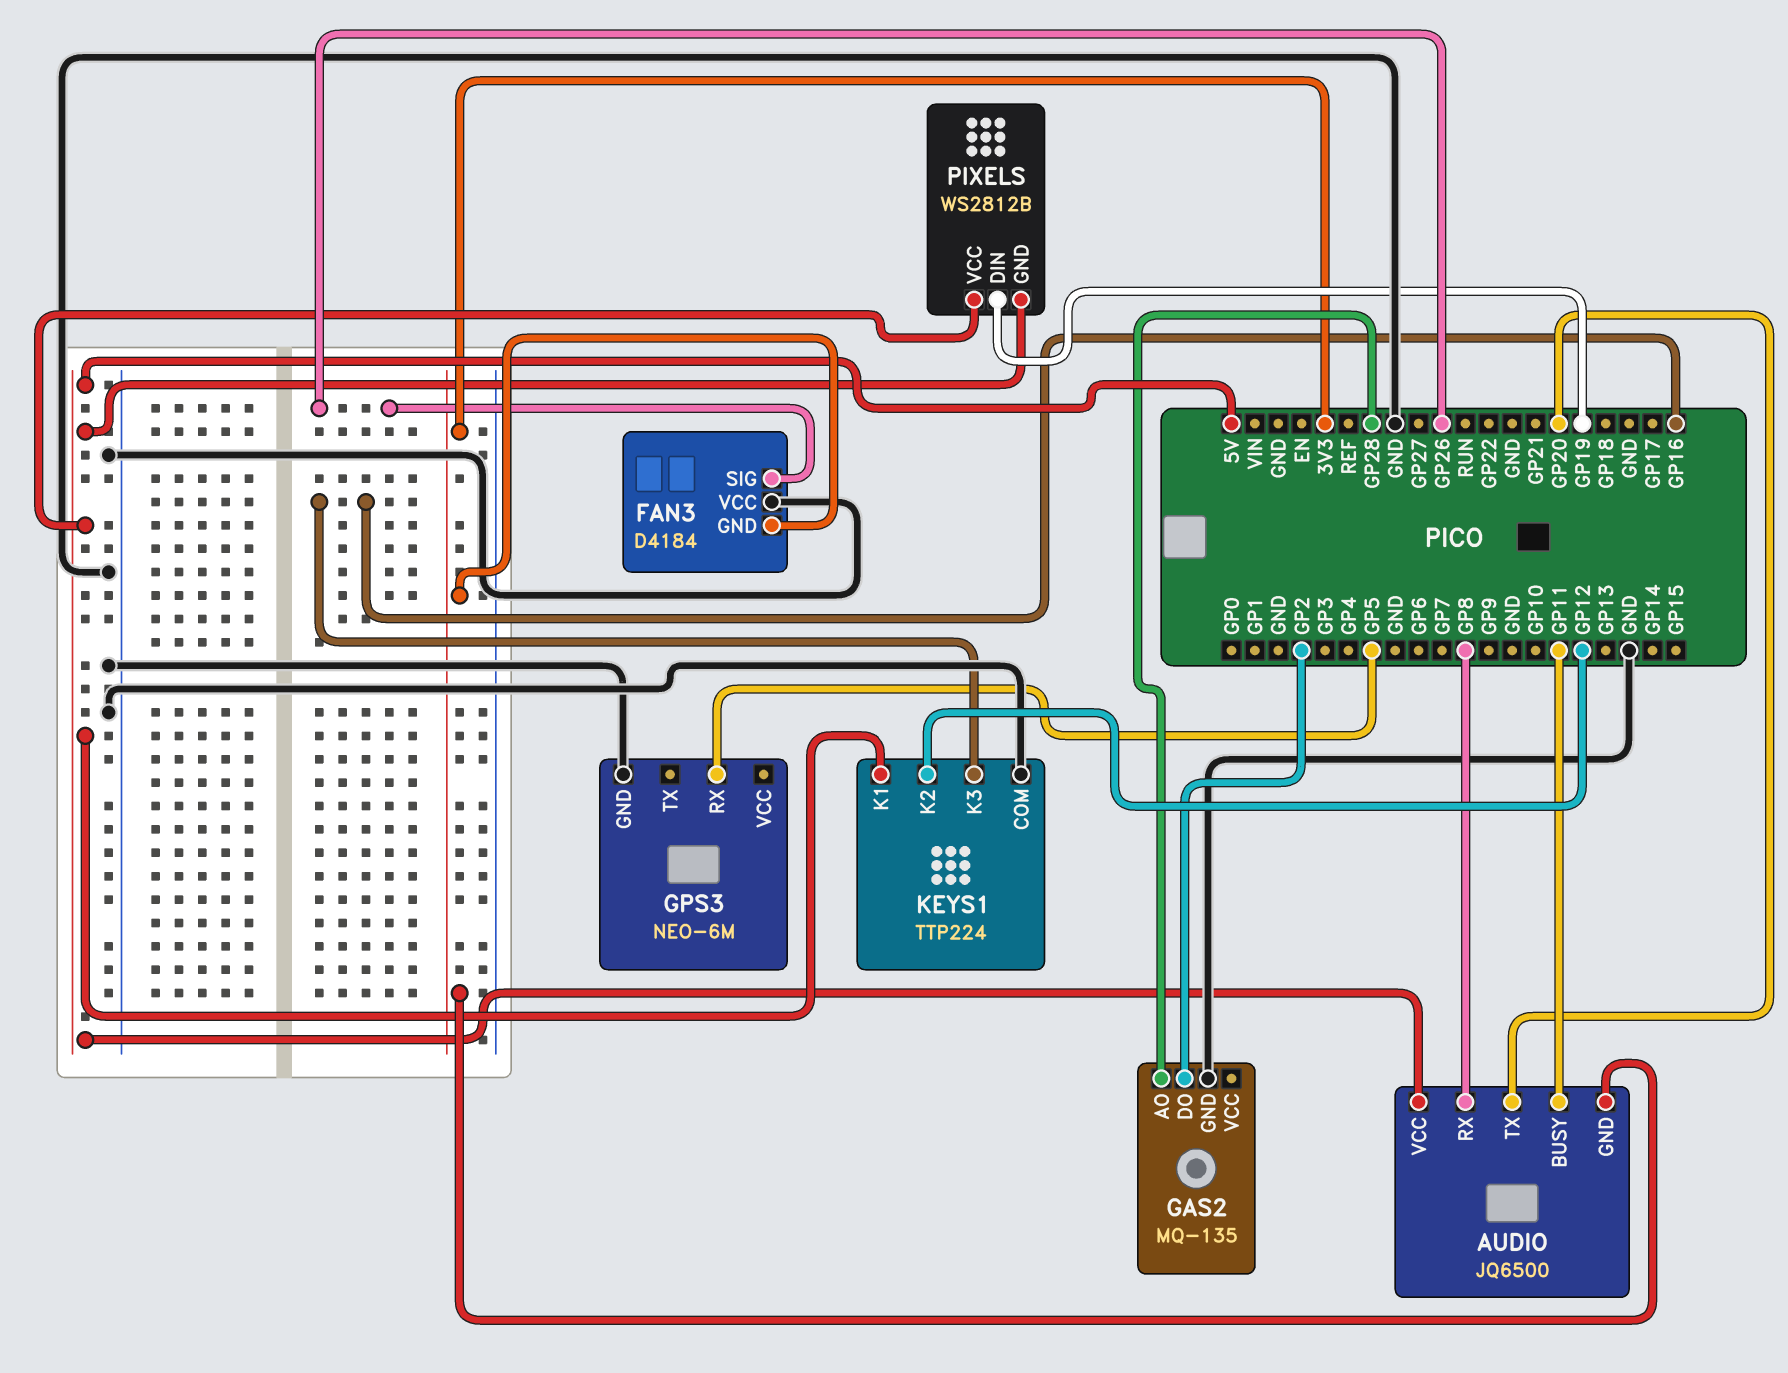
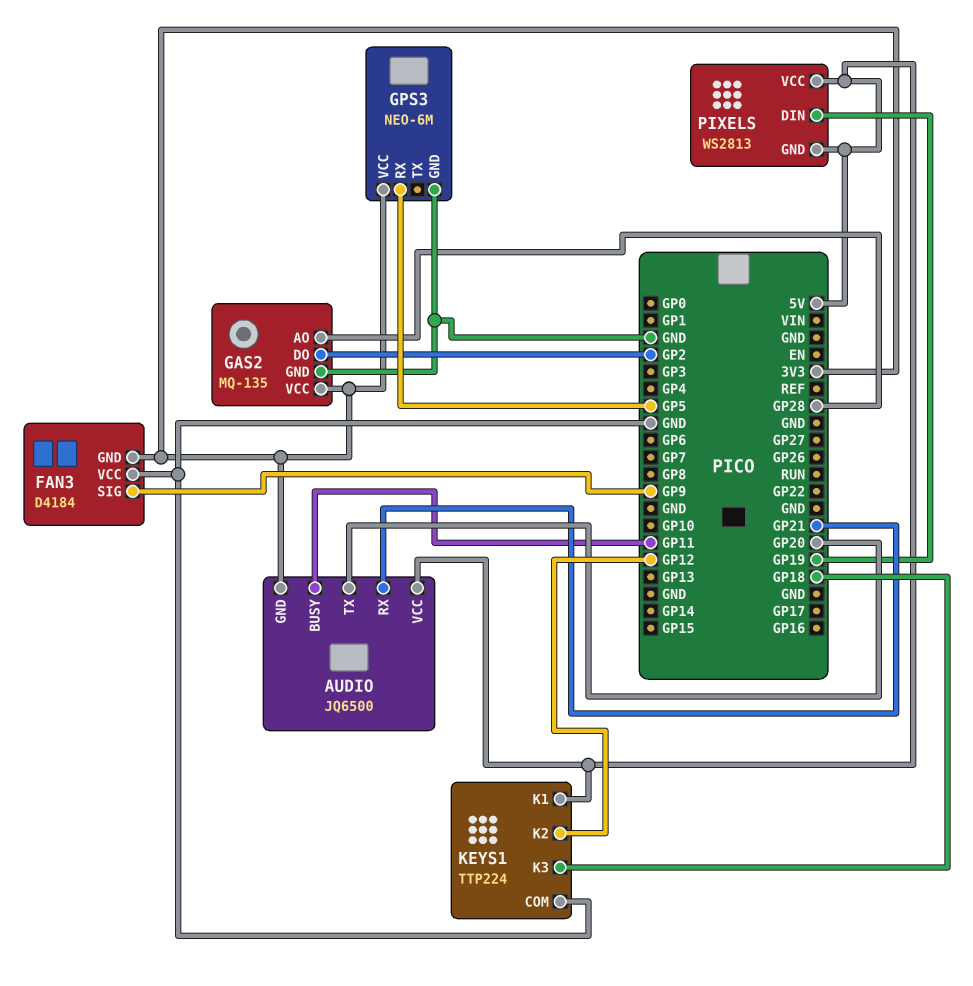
AUDIO pin RX: GP8 -> GP21
FAN3 pin SIG: GP26 -> GP9
GAS2 pin VCC: none -> 3V3
GPS3 pin VCC: none -> 3V3
KEYS1 pin K3: GP16 -> GP18
PIXELS: WS2812B -> WS2813

